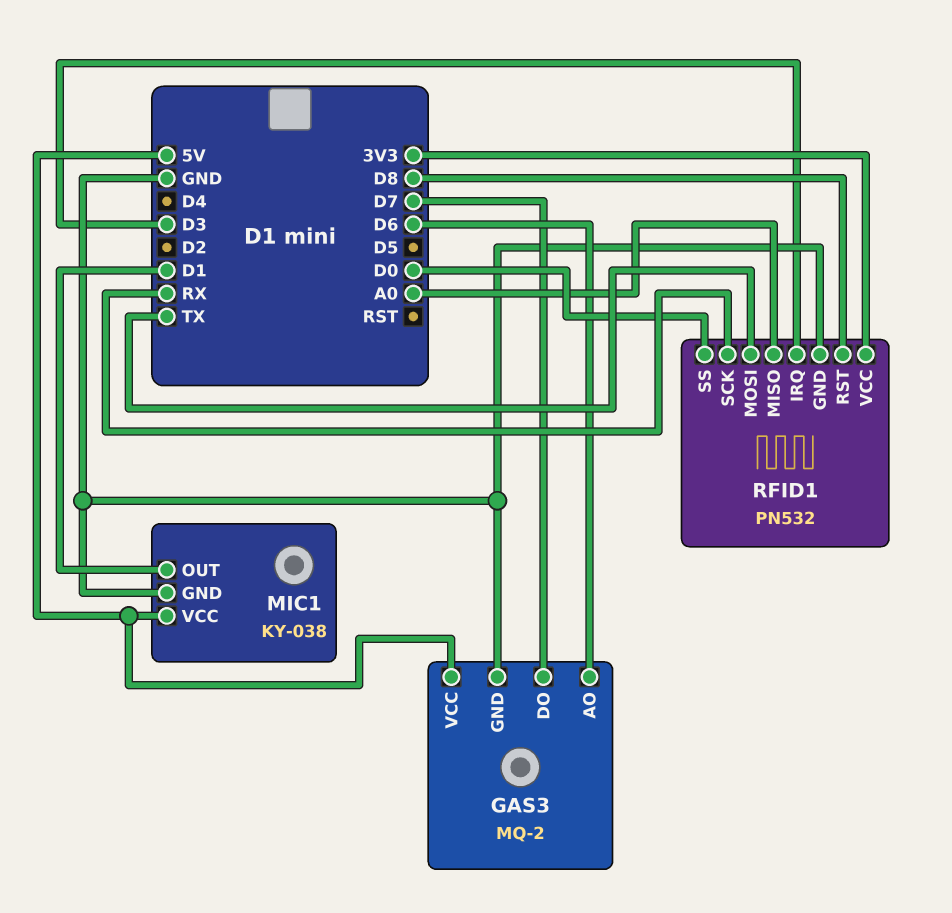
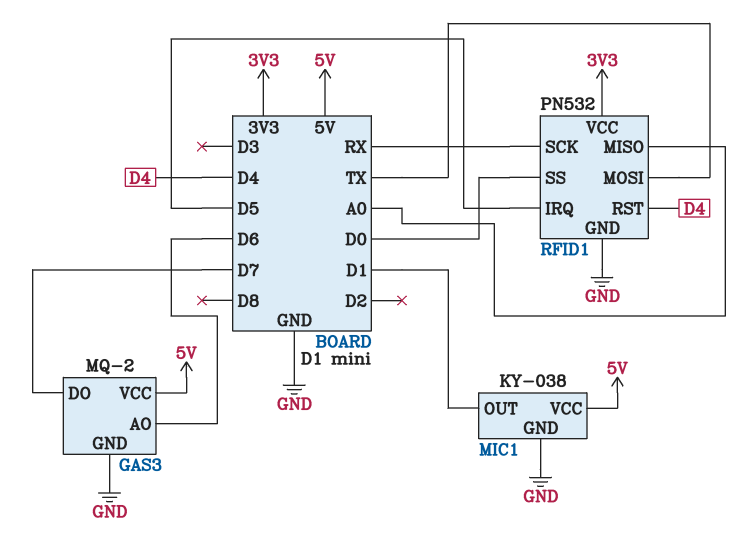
RFID1 pin IRQ: D3 -> D5
RFID1 pin RST: D8 -> D4

